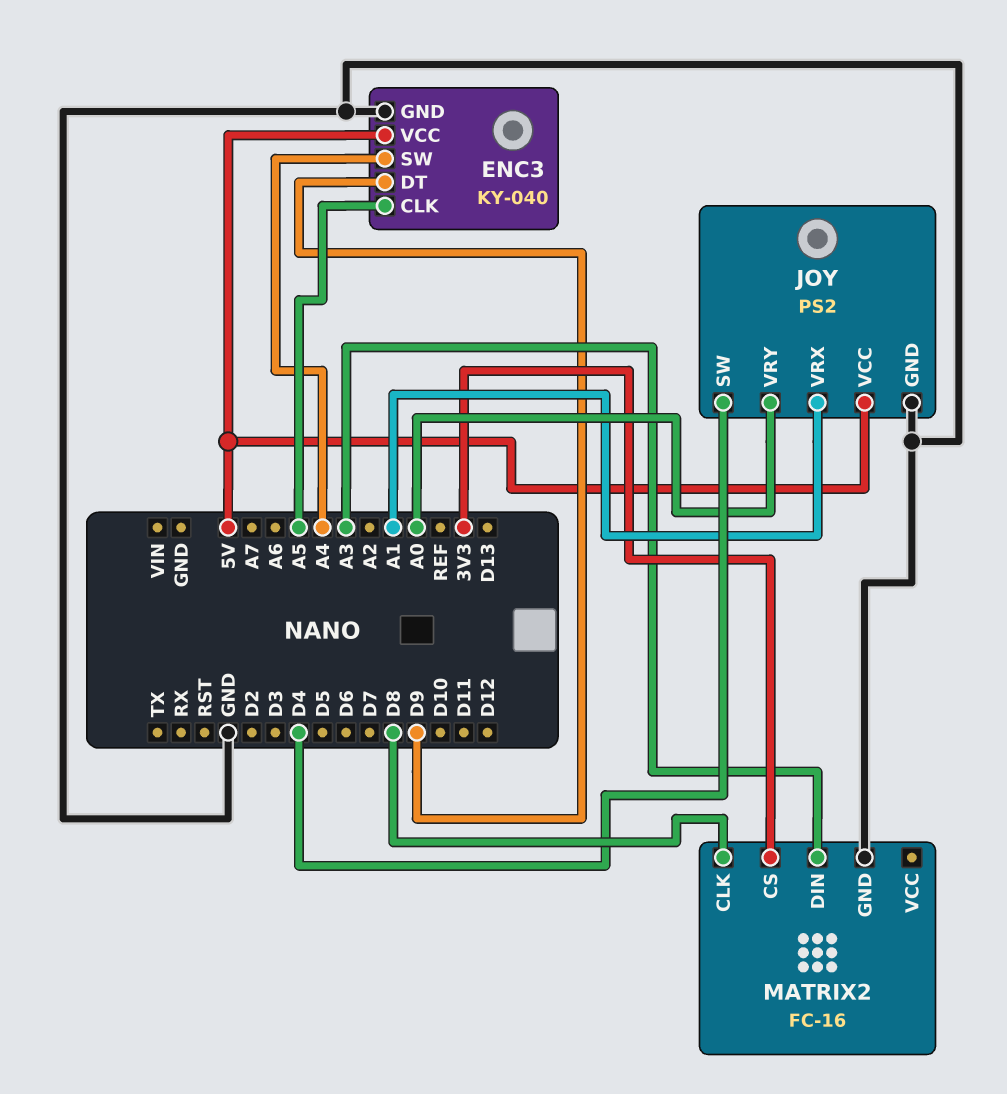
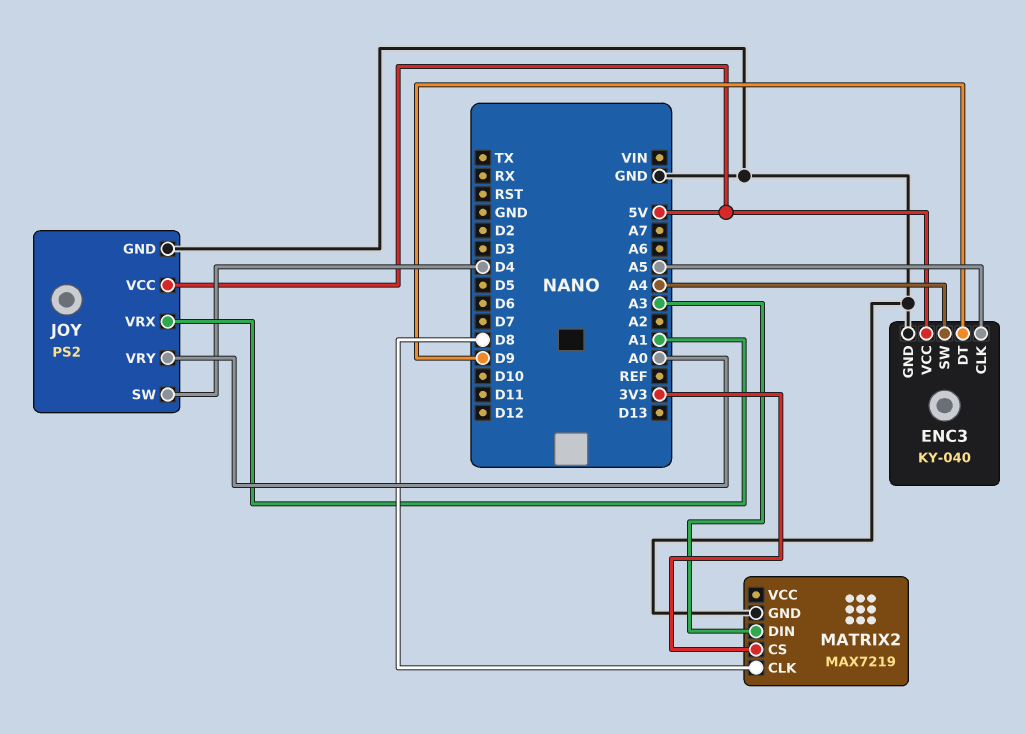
MATRIX2: FC-16 -> MAX7219

